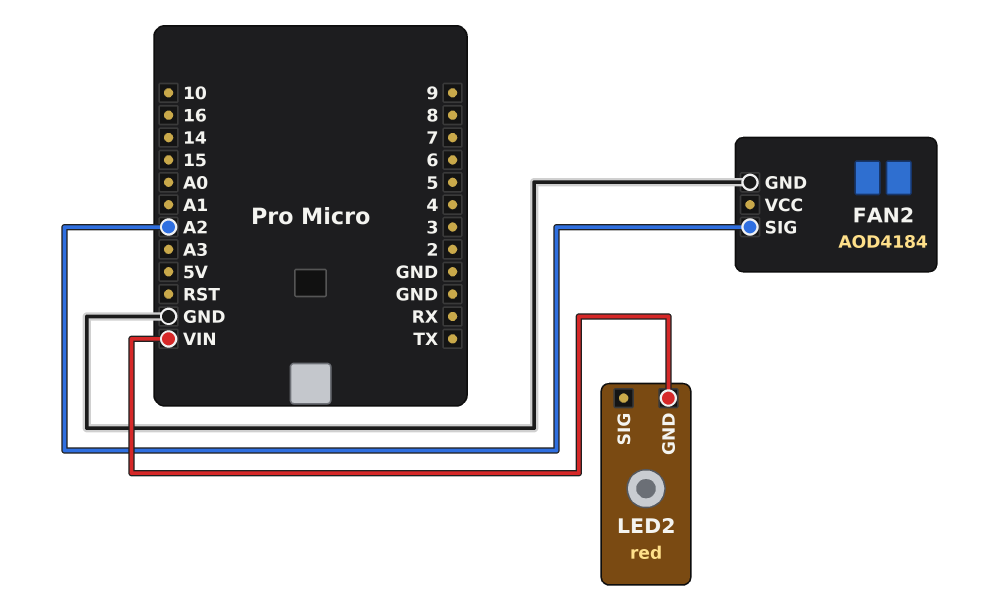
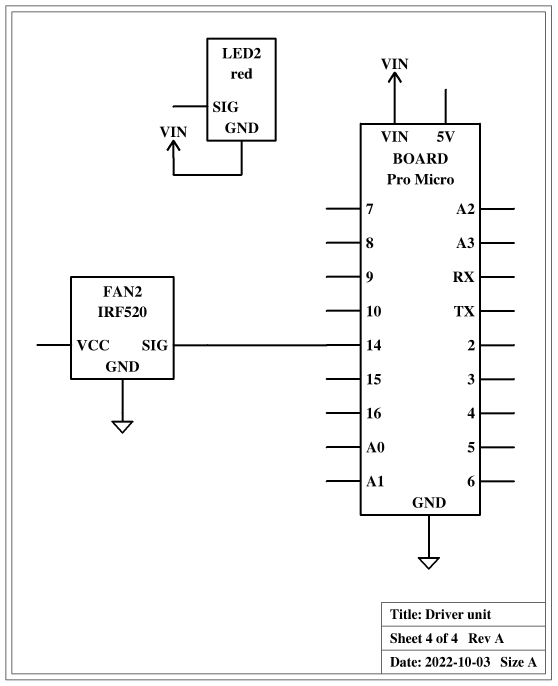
FAN2: AOD4184 -> IRF520
FAN2 pin SIG: A2 -> 14

